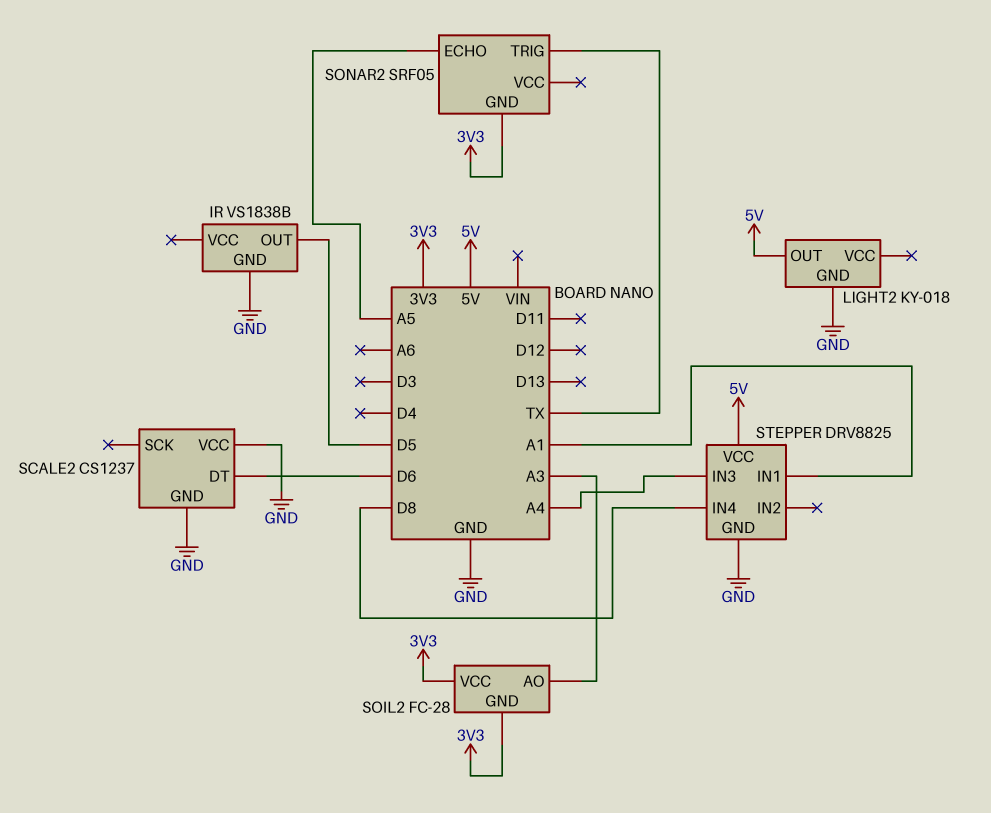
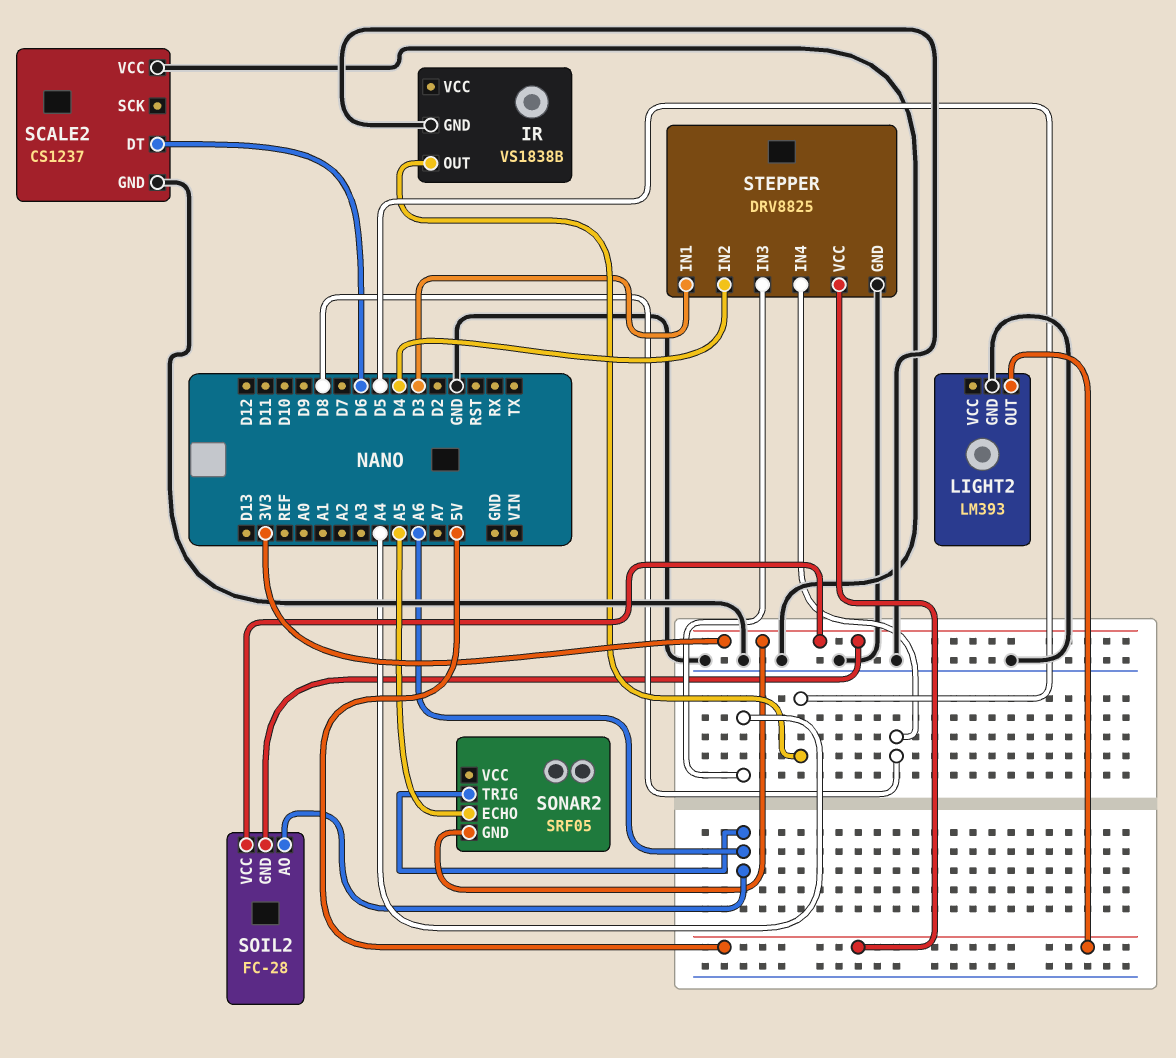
LIGHT2: KY-018 -> LM393
SOIL2 pin AO: A3 -> A6
SONAR2 pin TRIG: TX -> A6
STEPPER pin IN1: A1 -> D3
STEPPER pin IN2: none -> D4

